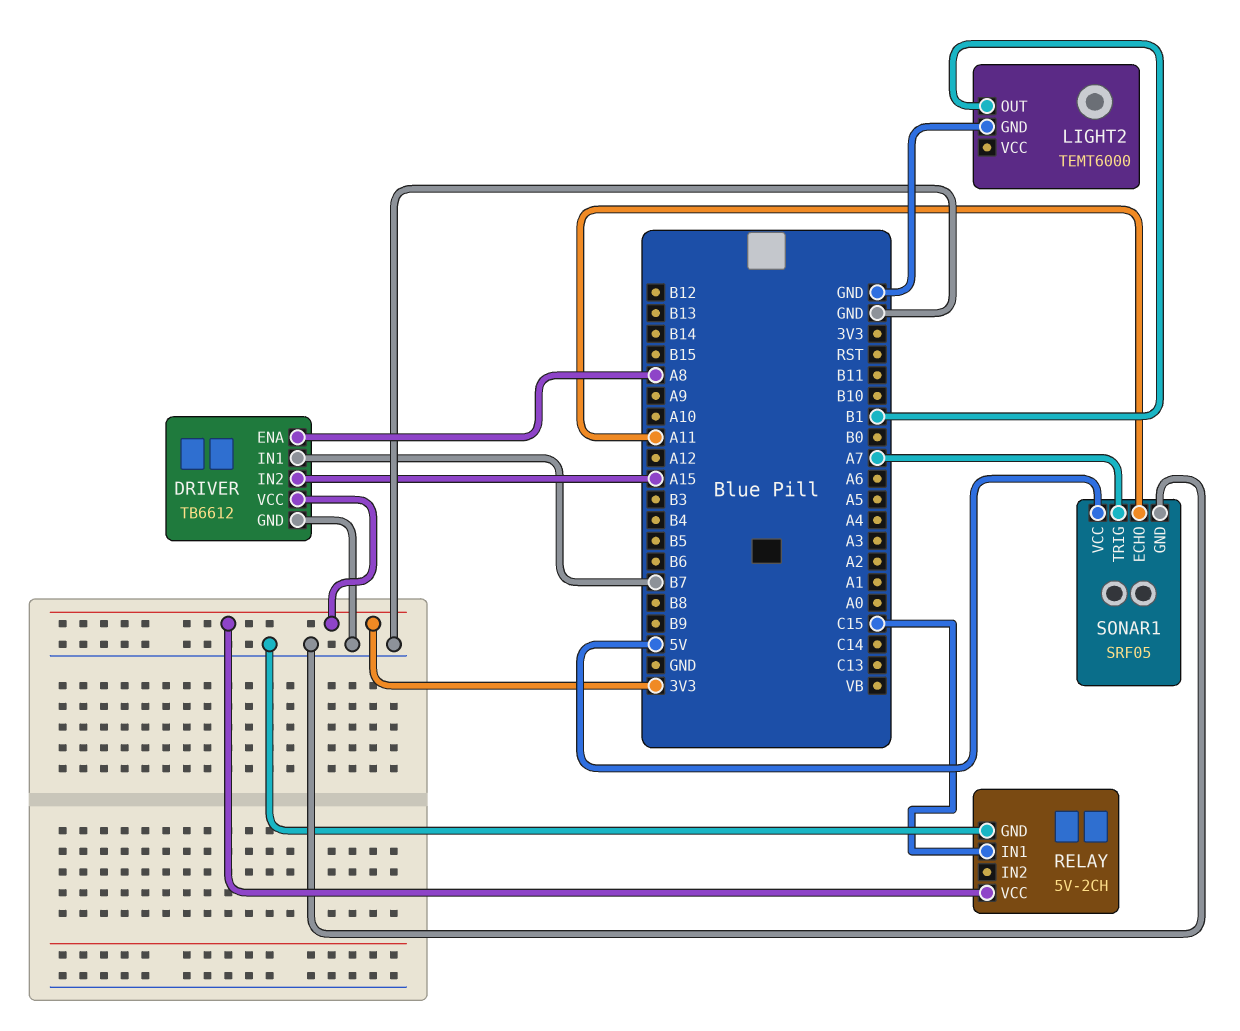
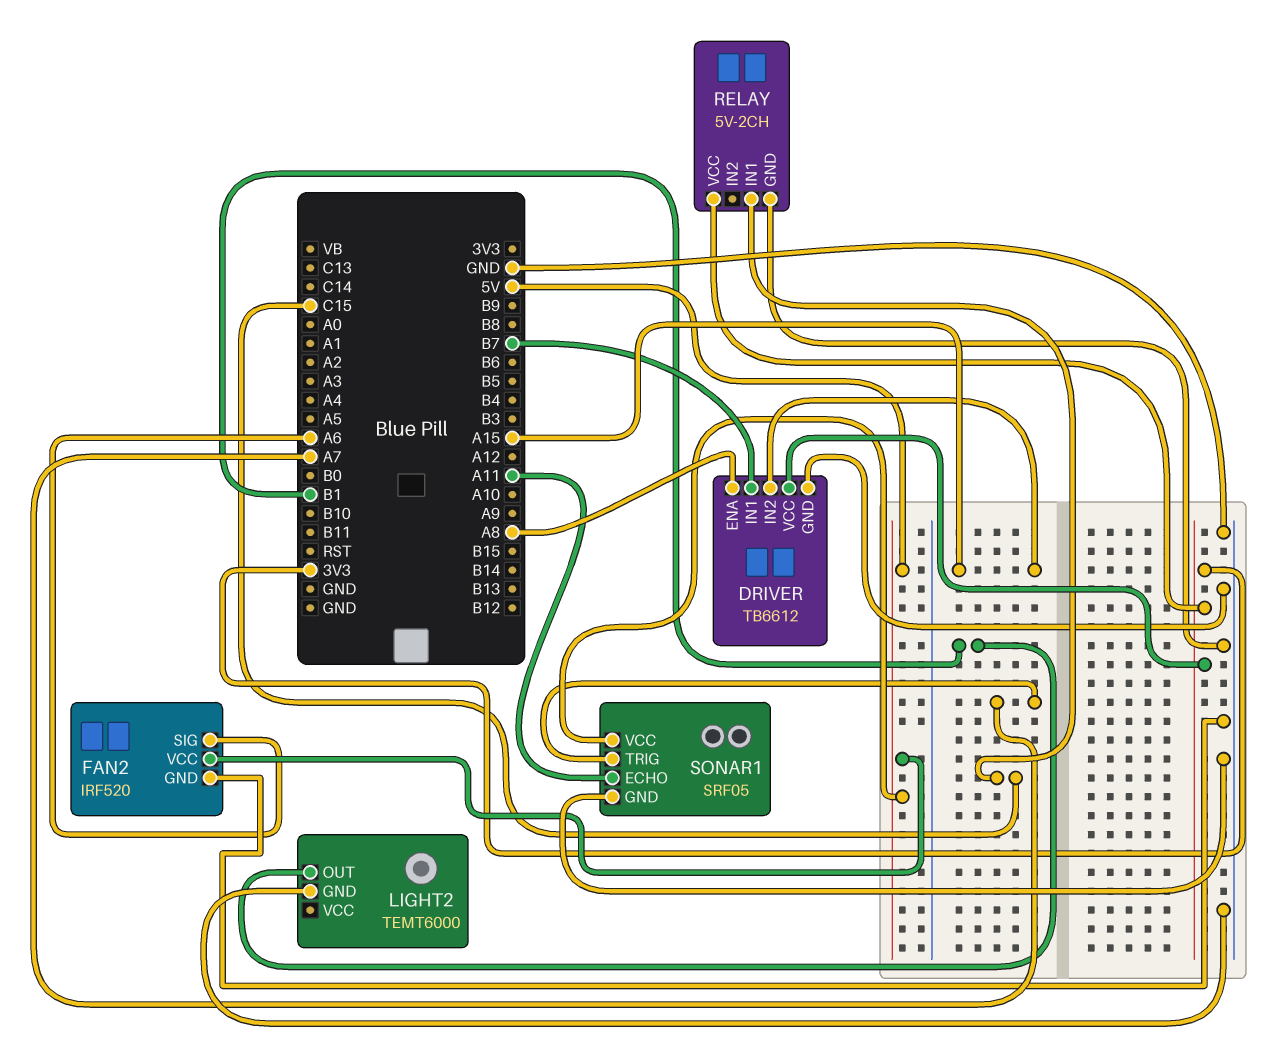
FAN2: none -> IRF520
FAN2 pin GND: none -> GND
FAN2 pin SIG: none -> A6
FAN2 pin VCC: none -> 5V

